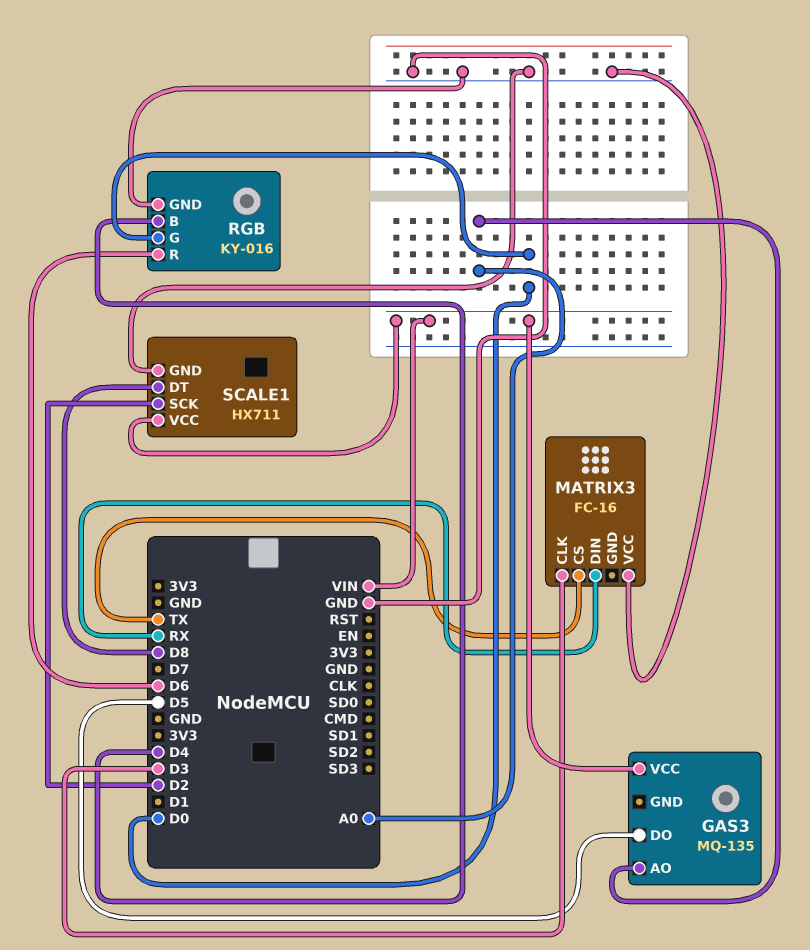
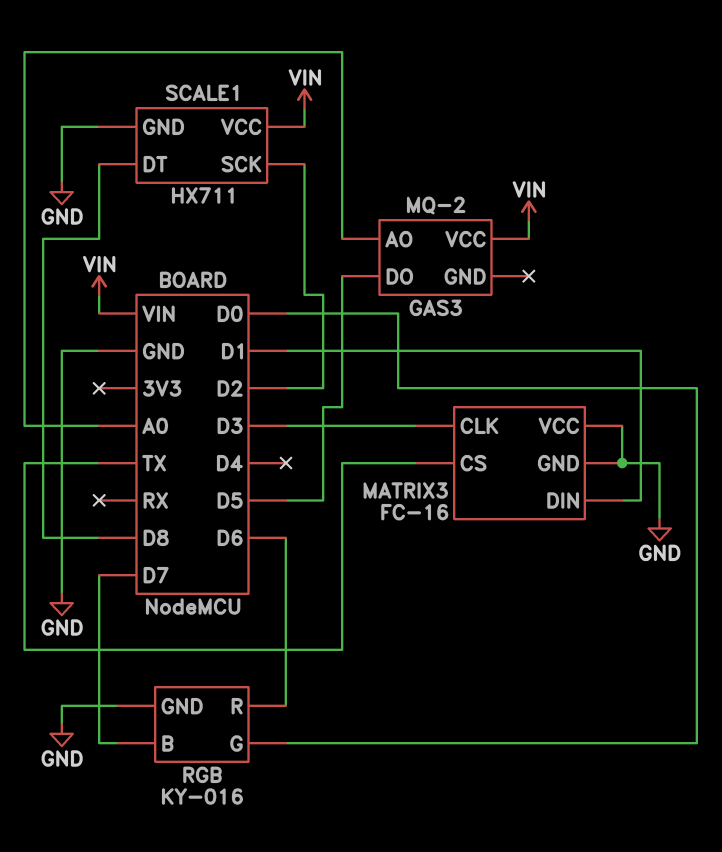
GAS3: MQ-135 -> MQ-2
MATRIX3 pin DIN: RX -> D1
MATRIX3 pin GND: none -> GND
RGB pin B: D4 -> D7

